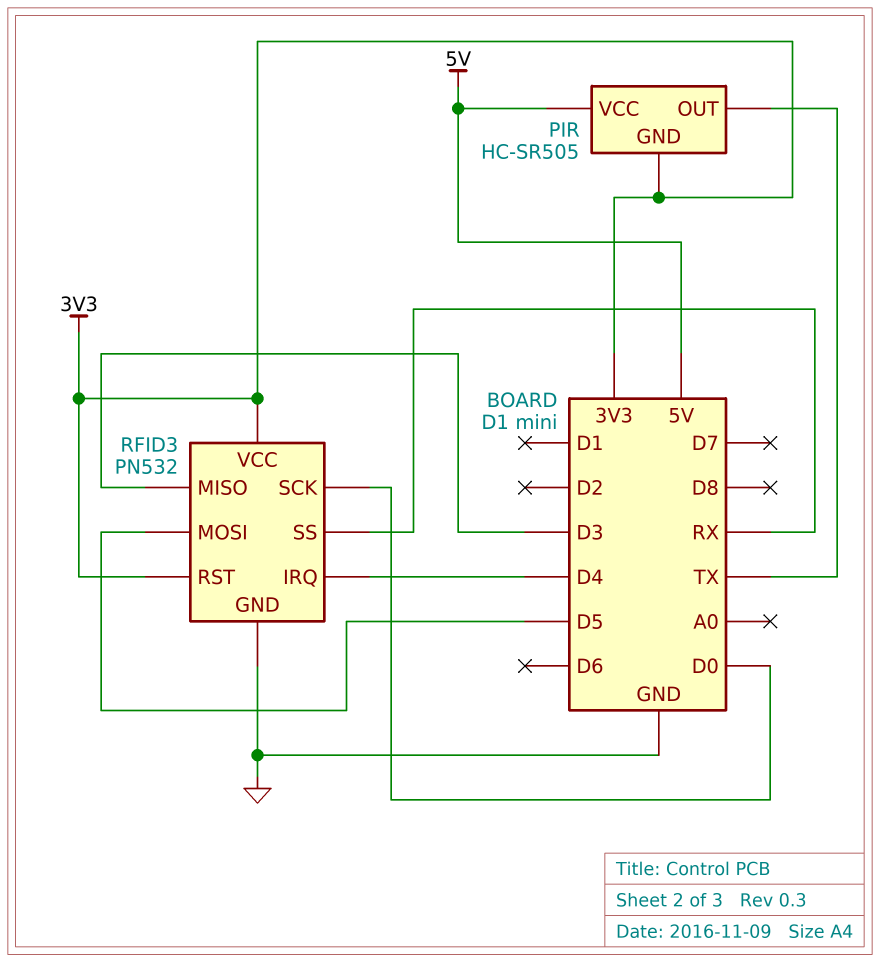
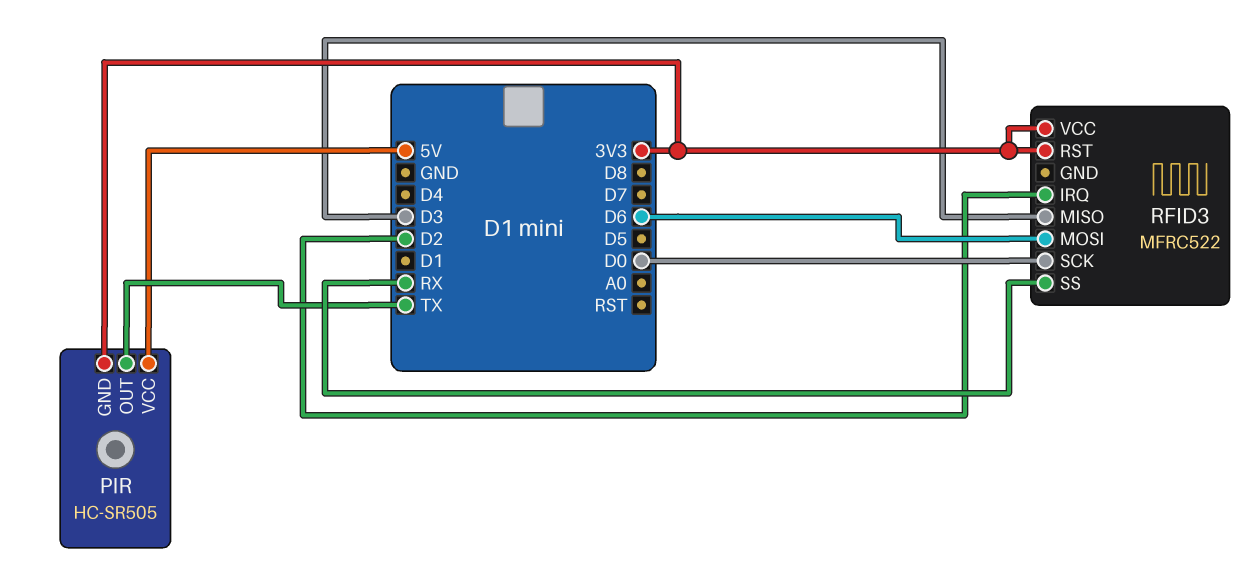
RFID3: PN532 -> MFRC522
RFID3 pin GND: GND -> none
RFID3 pin IRQ: D4 -> D2
RFID3 pin MOSI: D5 -> D6

